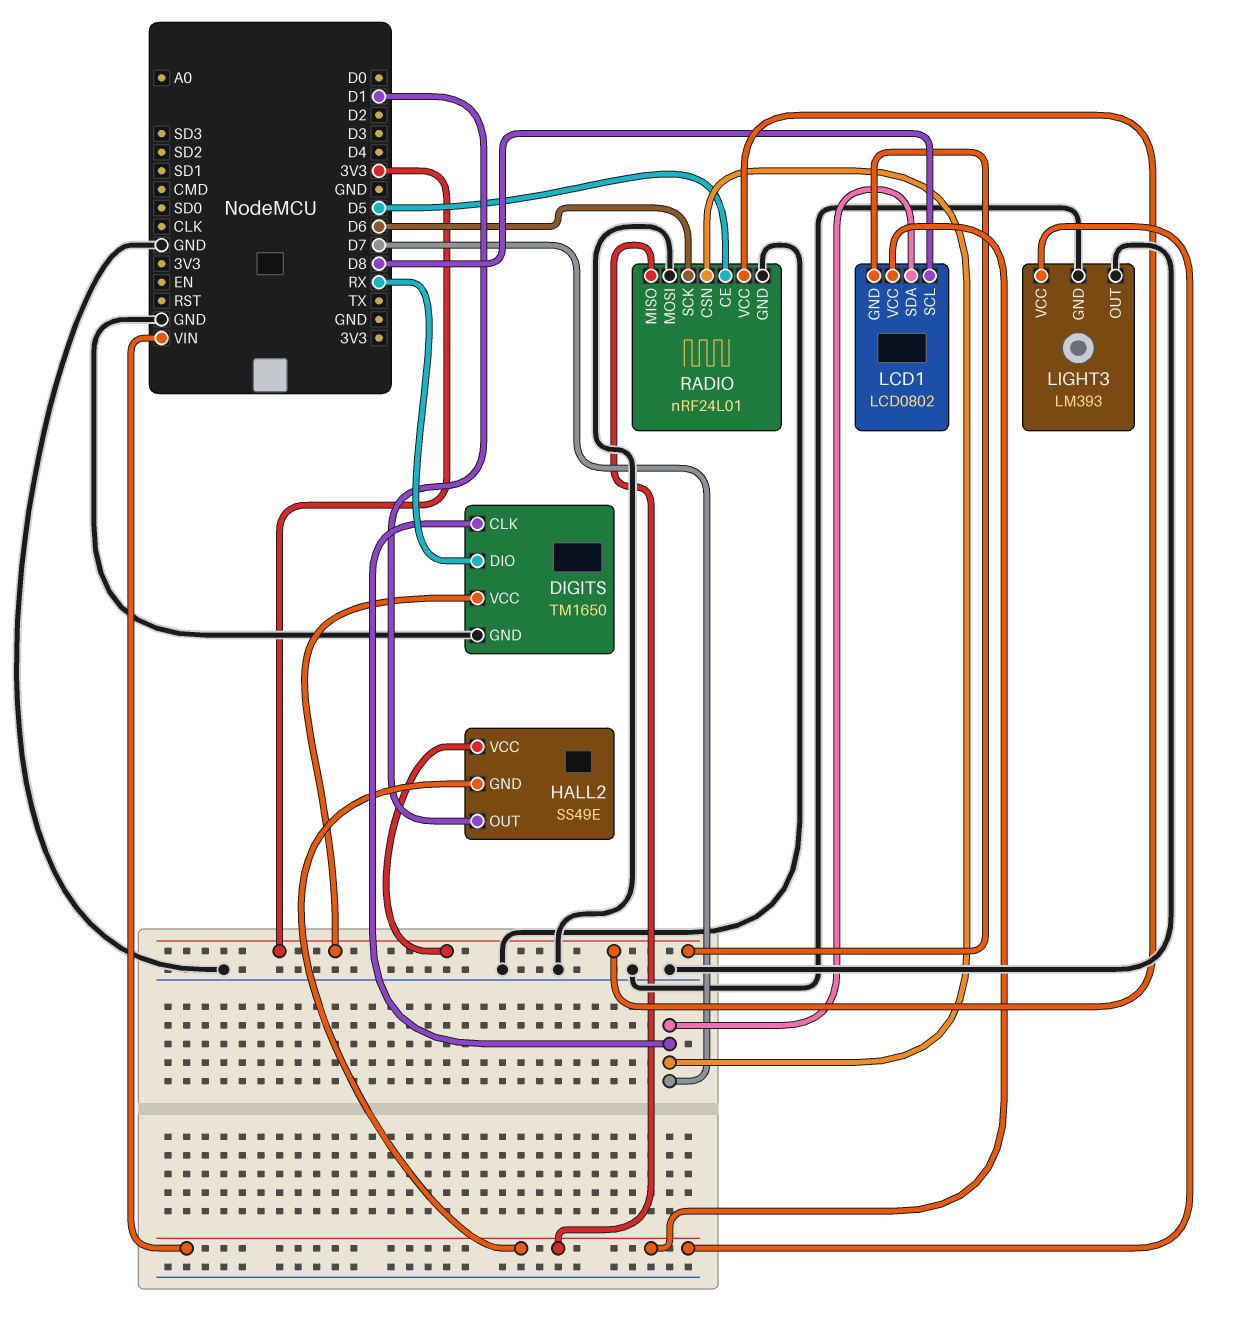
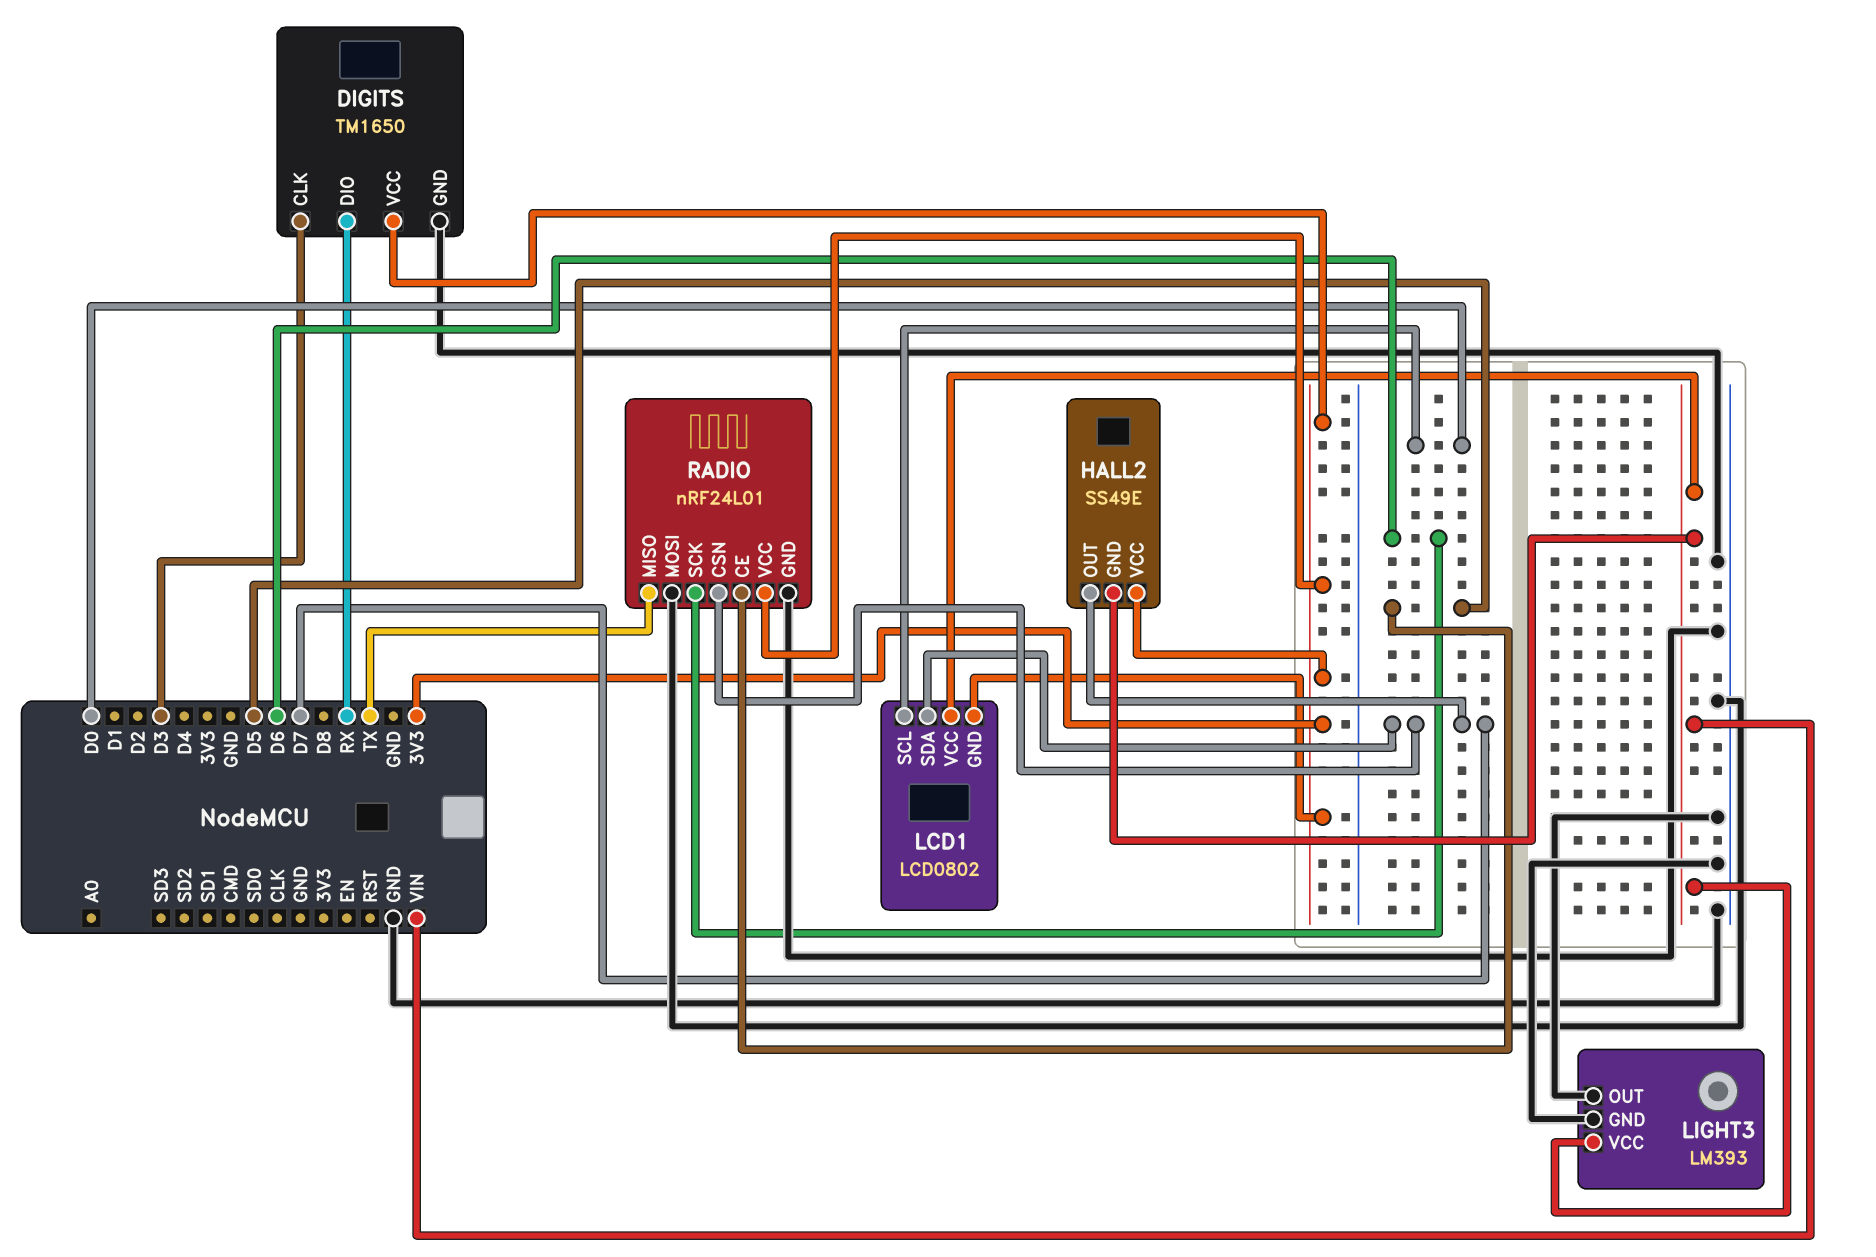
DIGITS pin CLK: D7 -> D3
HALL2 pin OUT: D1 -> D7
LCD1 pin SCL: D8 -> D0
RADIO pin MISO: VIN -> TX

